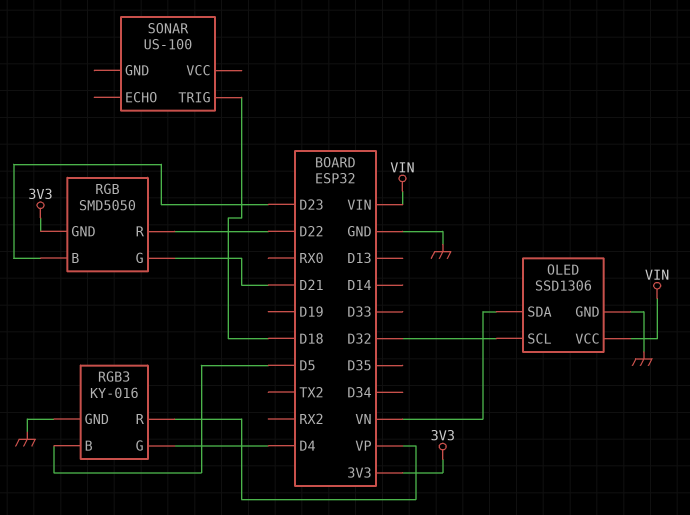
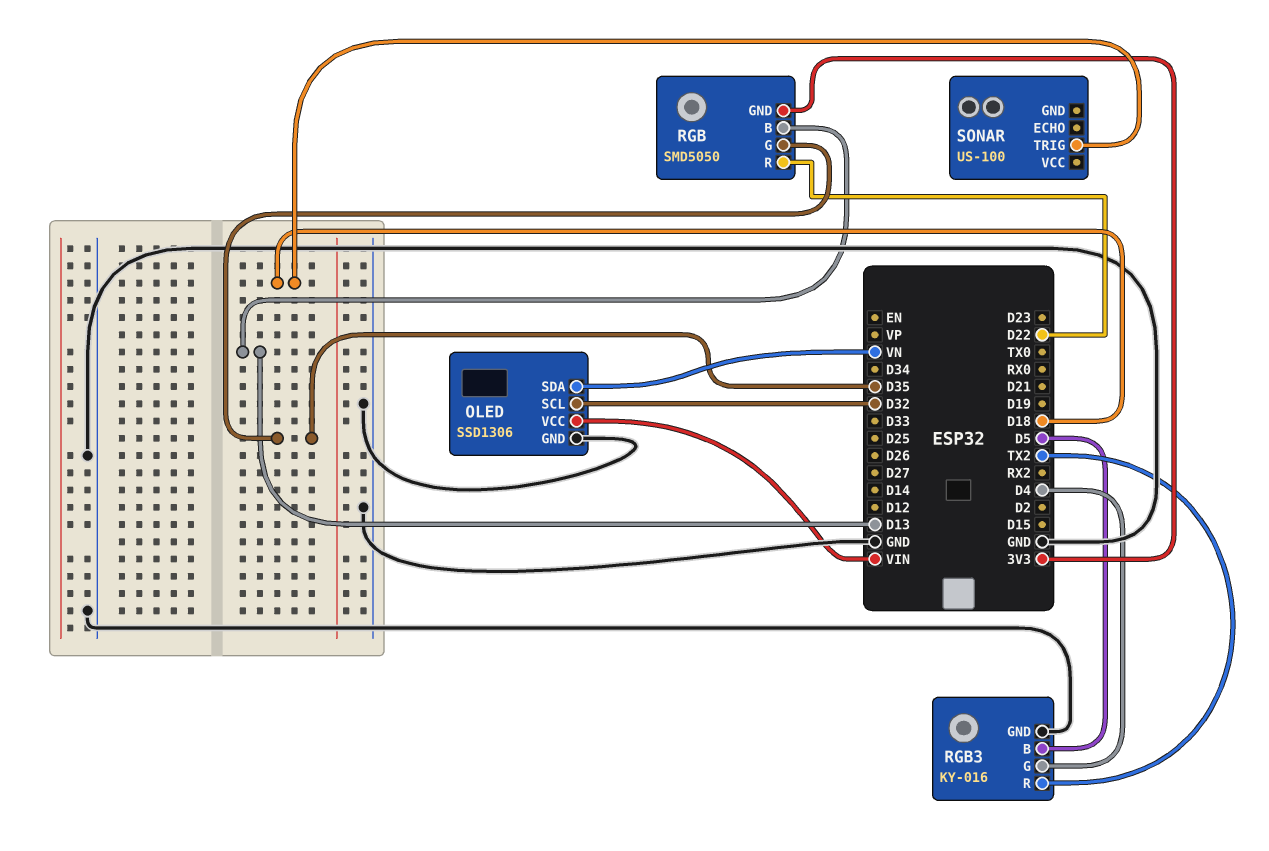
RGB pin B: D23 -> D13
RGB pin G: D21 -> D35
RGB3 pin R: VP -> TX2

